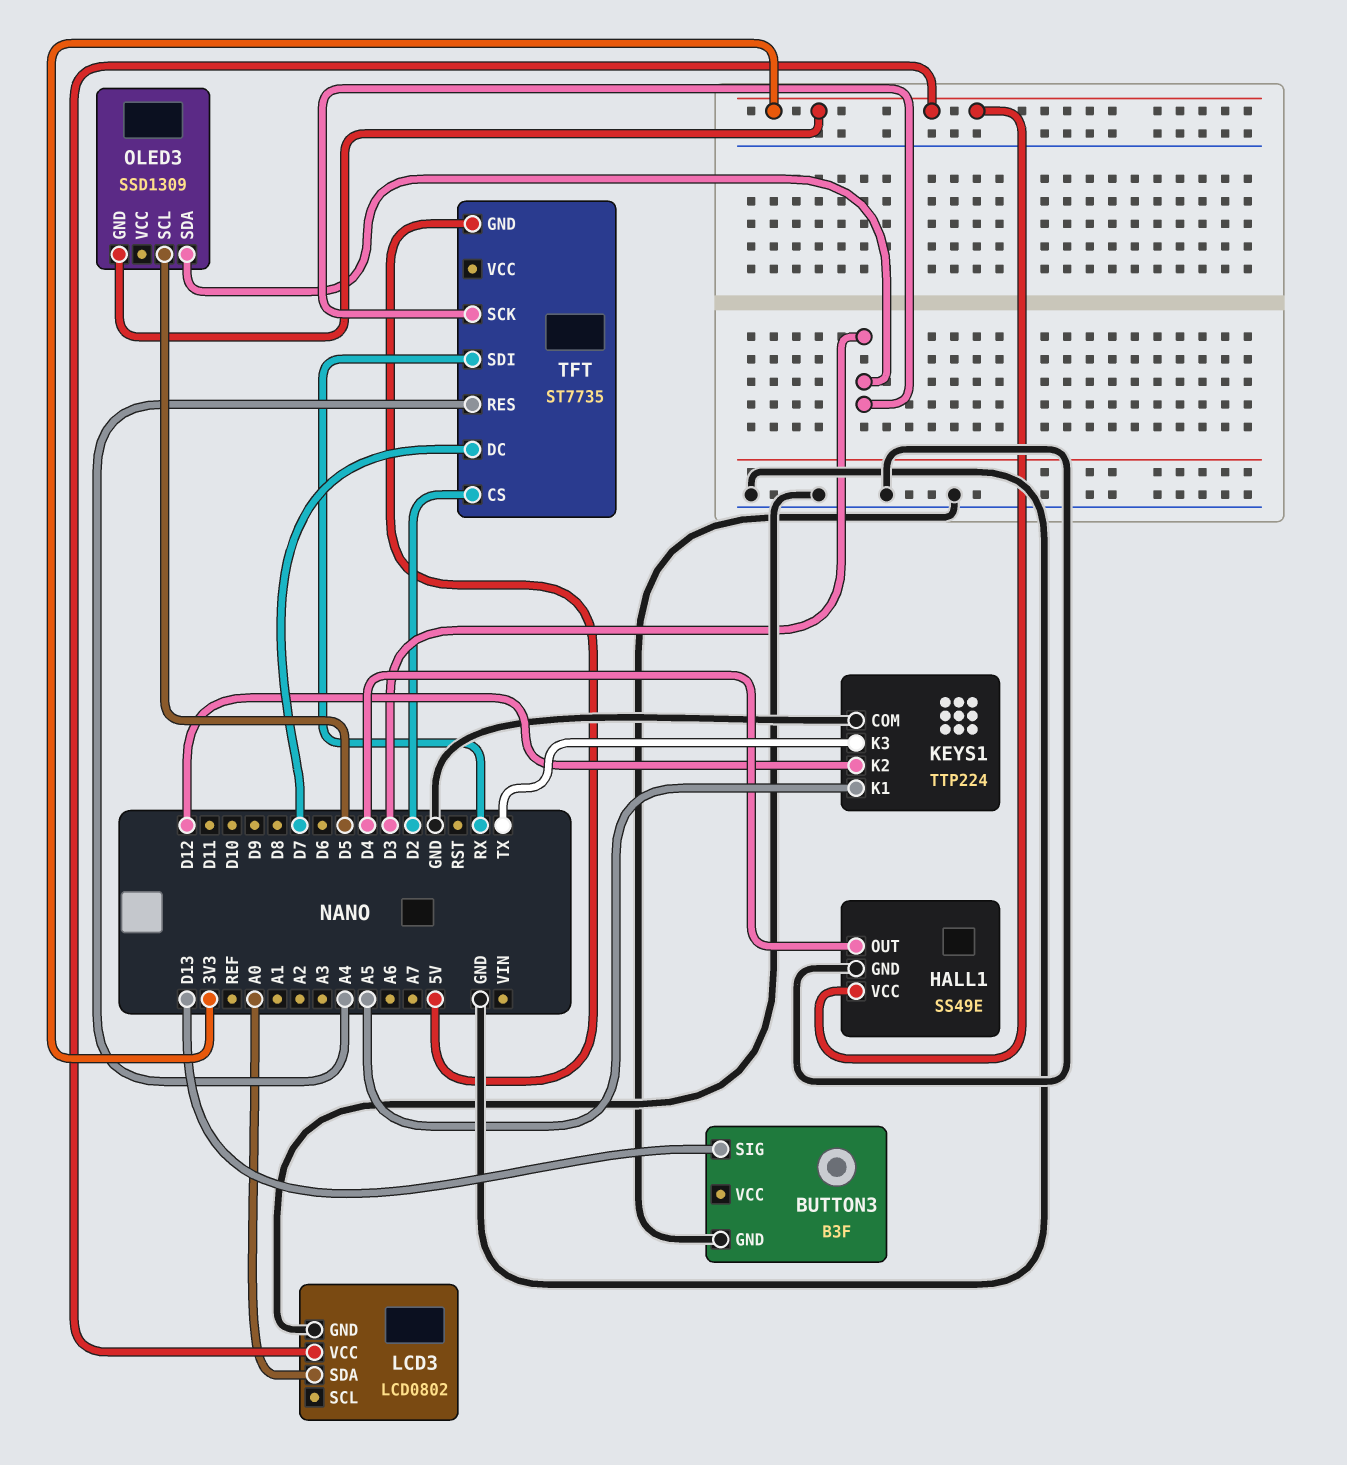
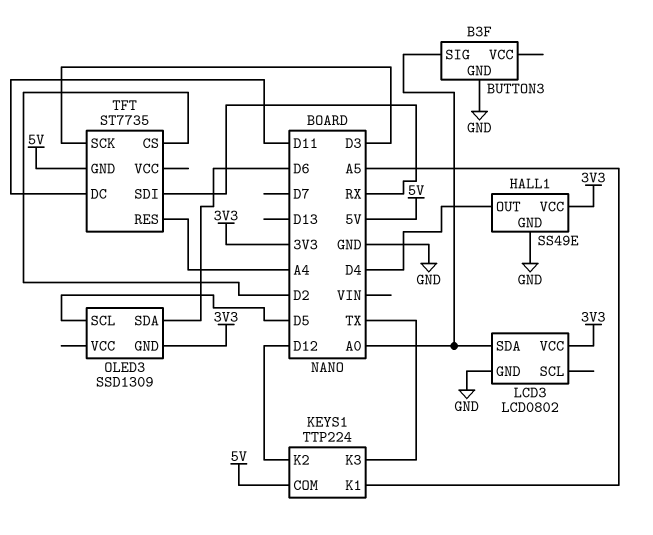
BUTTON3 pin SIG: D13 -> A0
KEYS1 pin COM: GND -> 5V
OLED3 pin SDA: D3 -> D6
TFT pin DC: D7 -> D11

